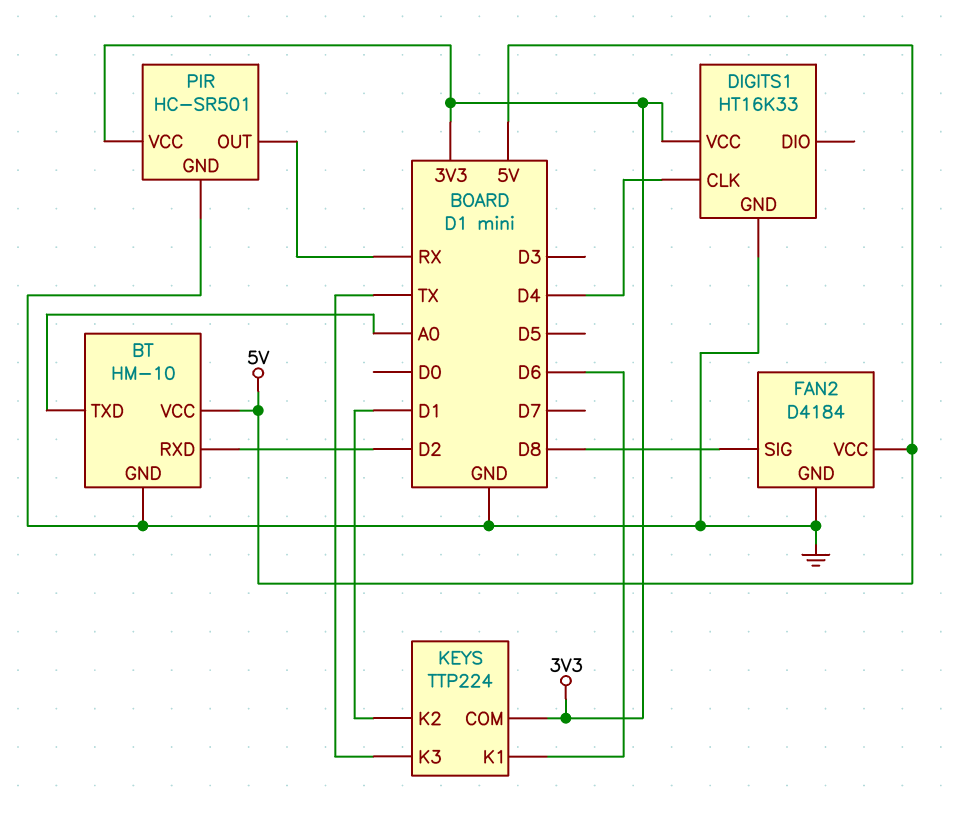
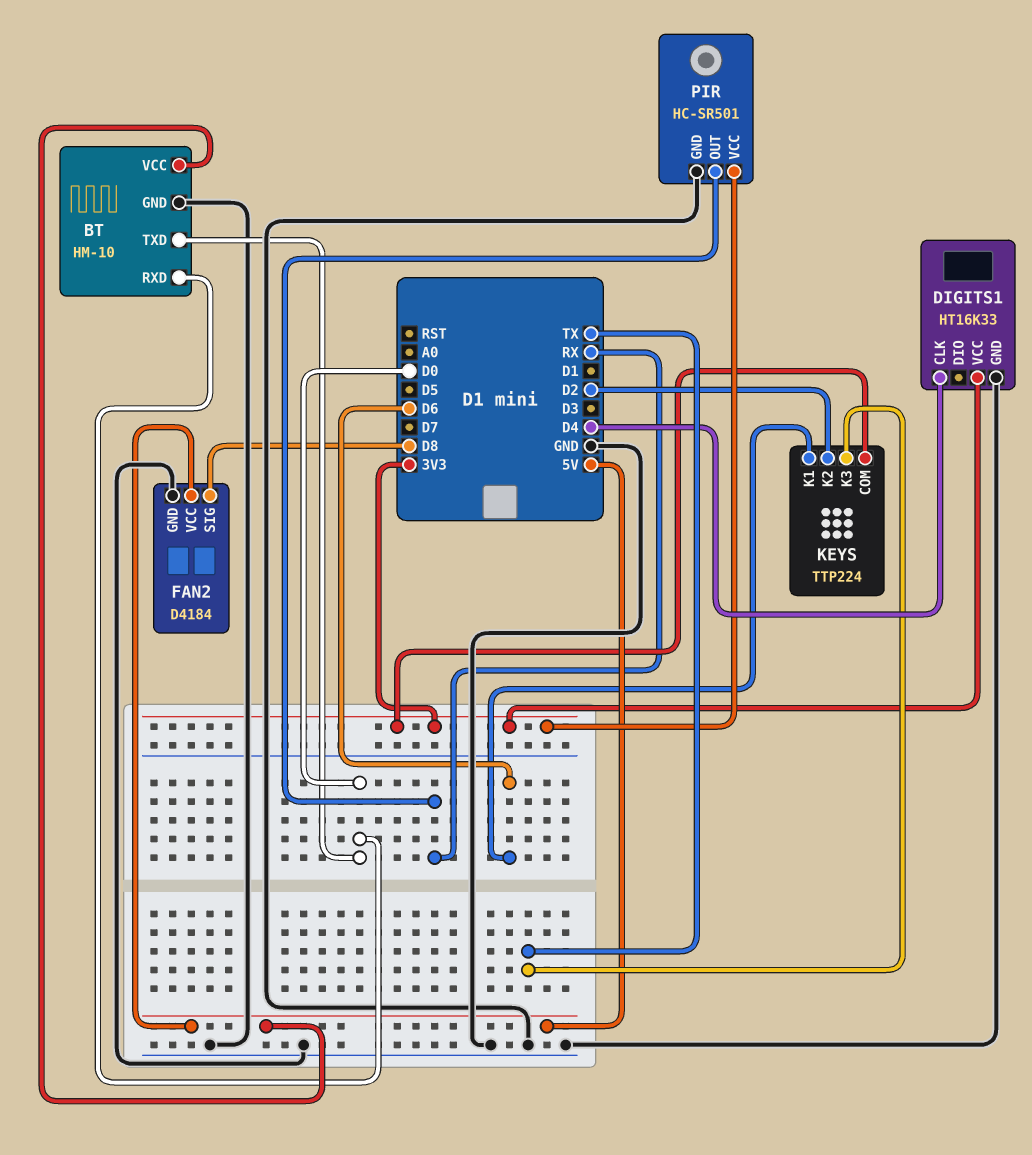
BT pin RXD: D2 -> D0
BT pin TXD: A0 -> D0
KEYS pin K2: D1 -> D2

